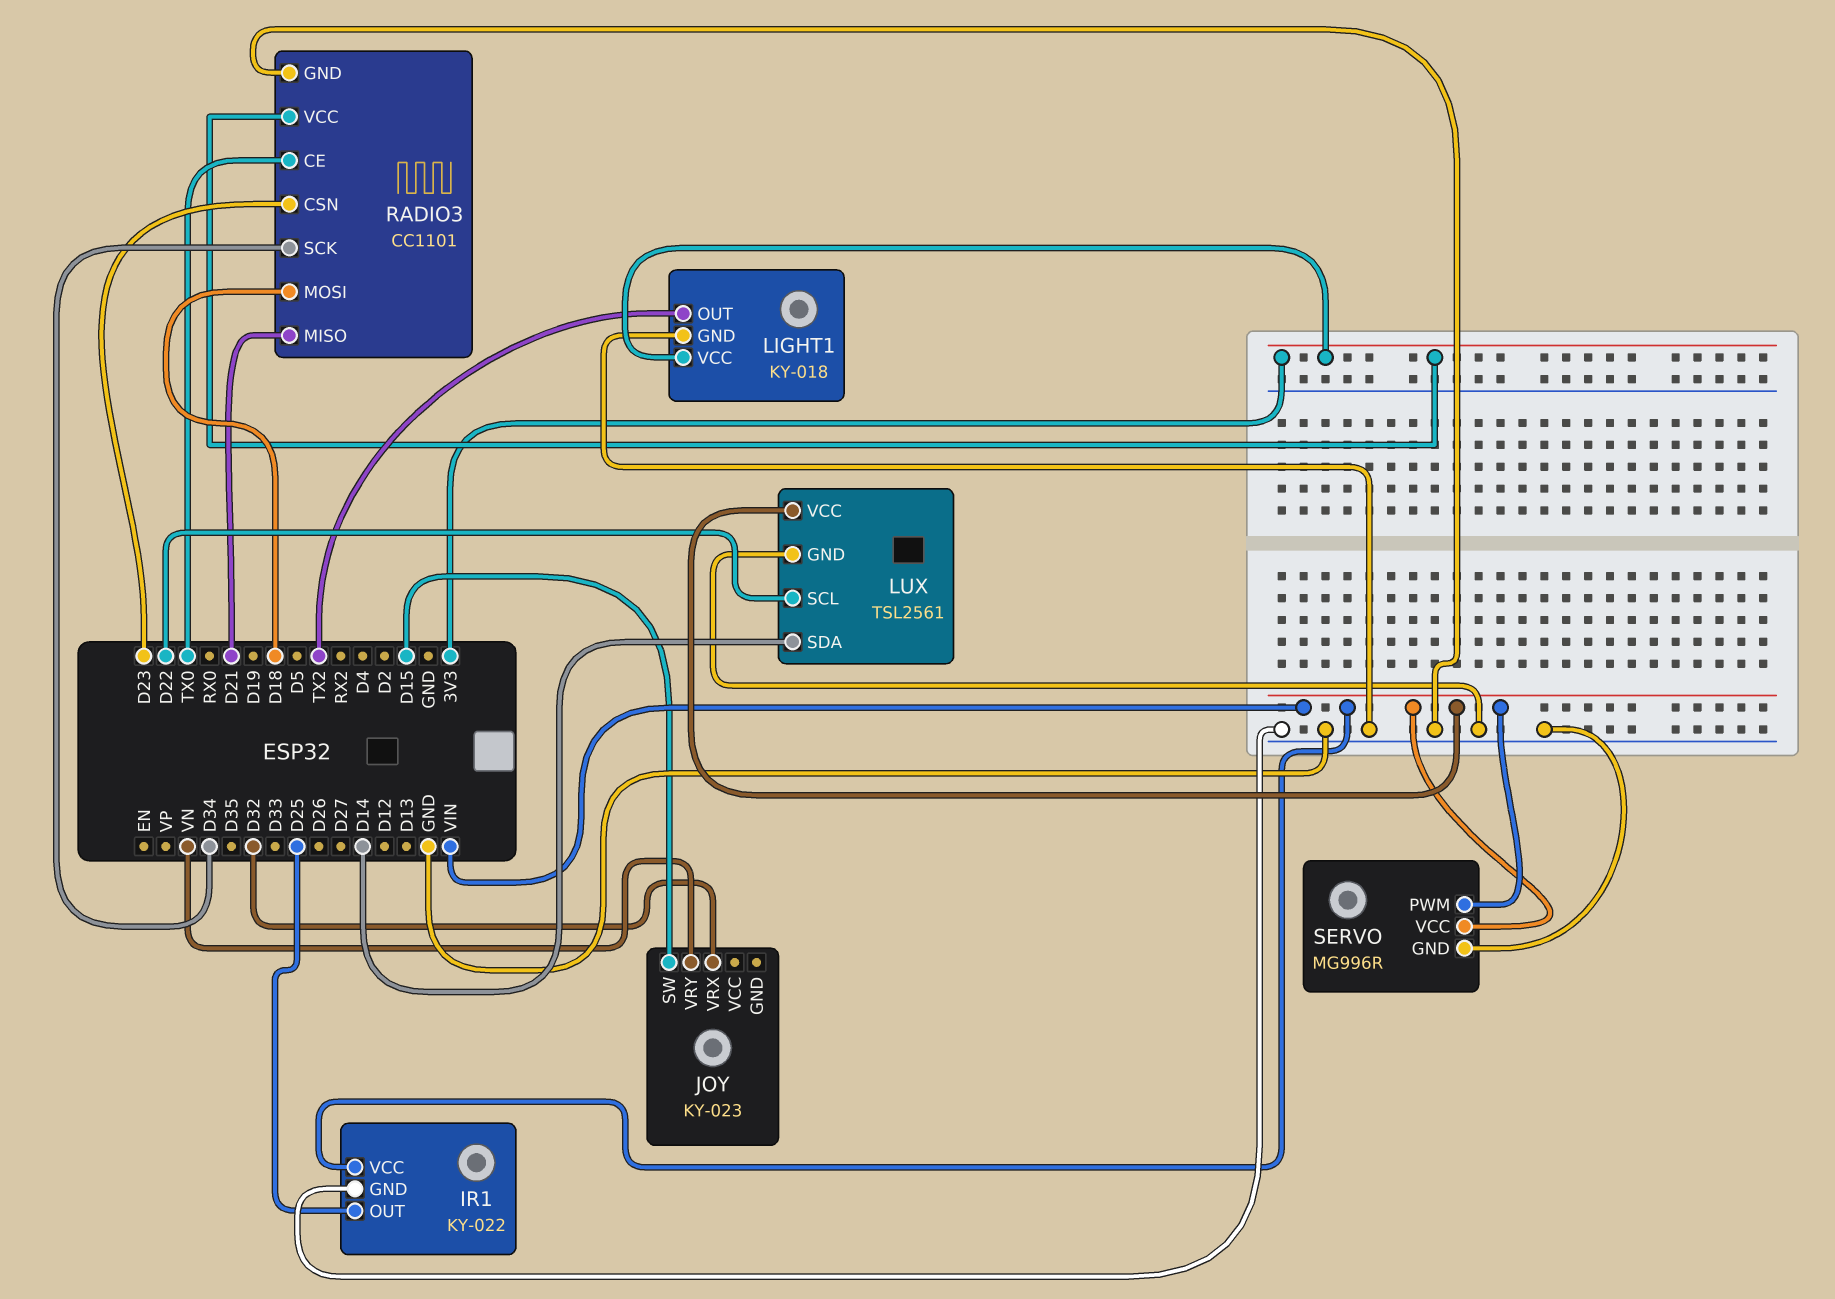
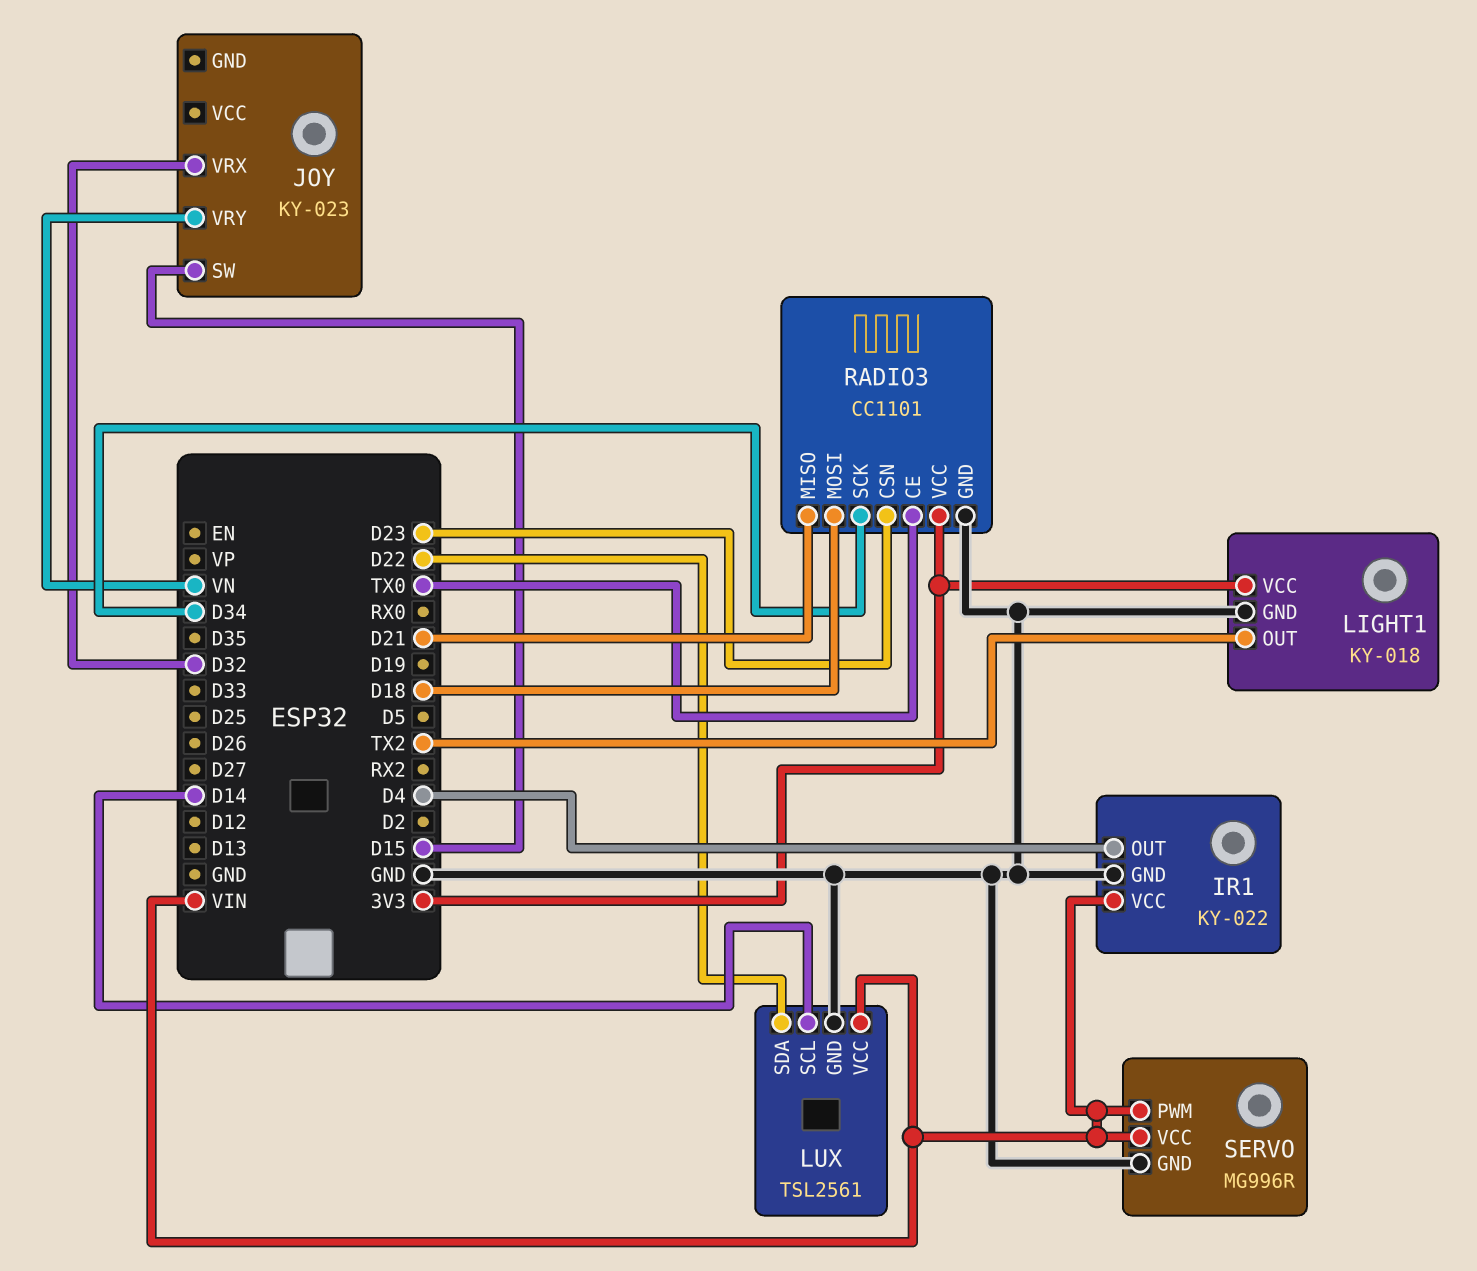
IR1 pin OUT: D25 -> D4
LUX pin SCL: D22 -> D14
LUX pin SDA: D14 -> D22

